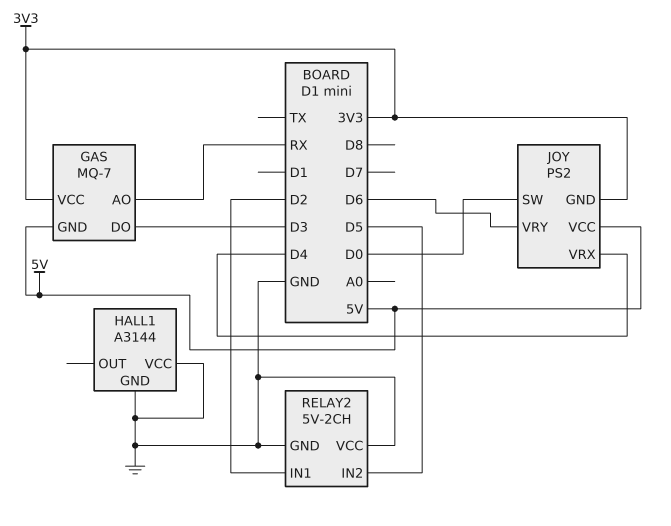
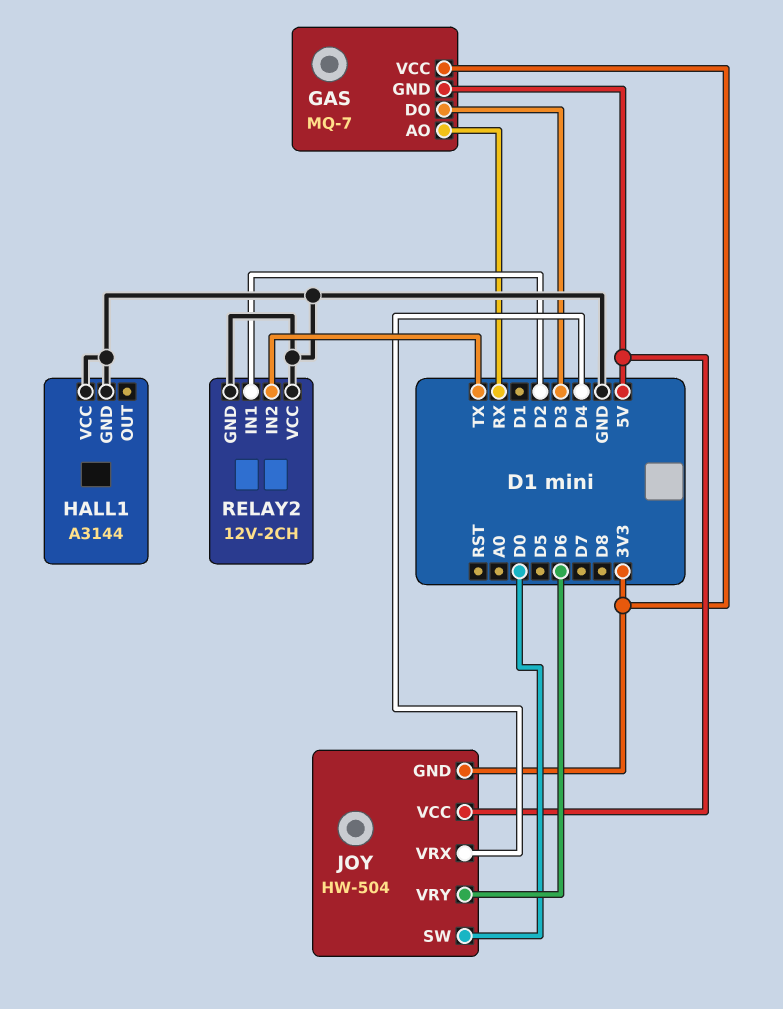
JOY: PS2 -> HW-504
RELAY2: 5V-2CH -> 12V-2CH
RELAY2 pin IN2: D5 -> TX

